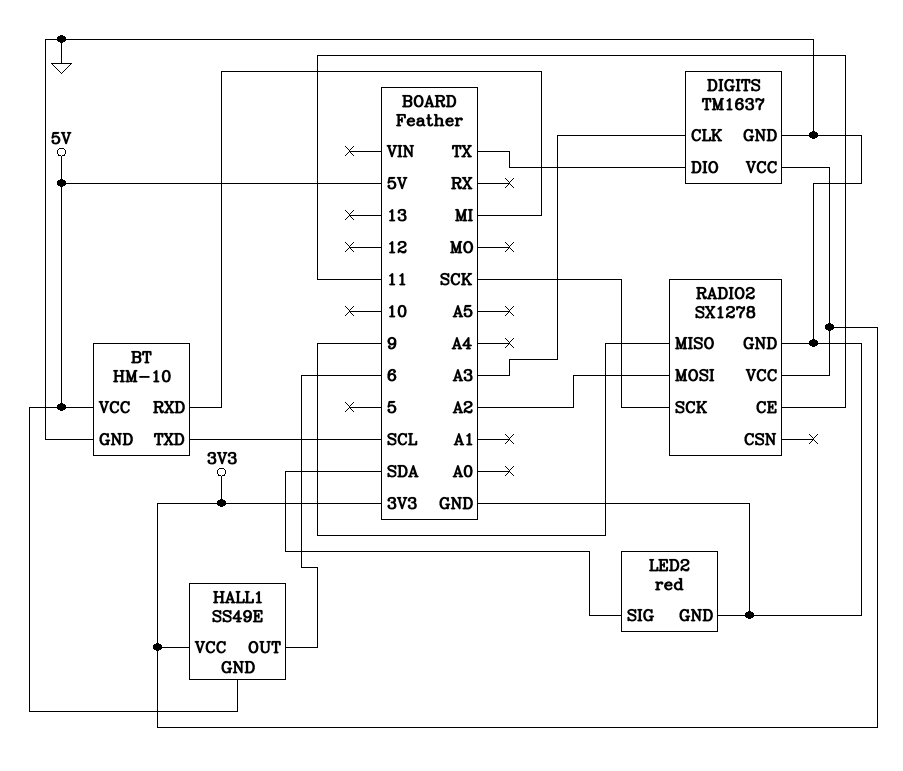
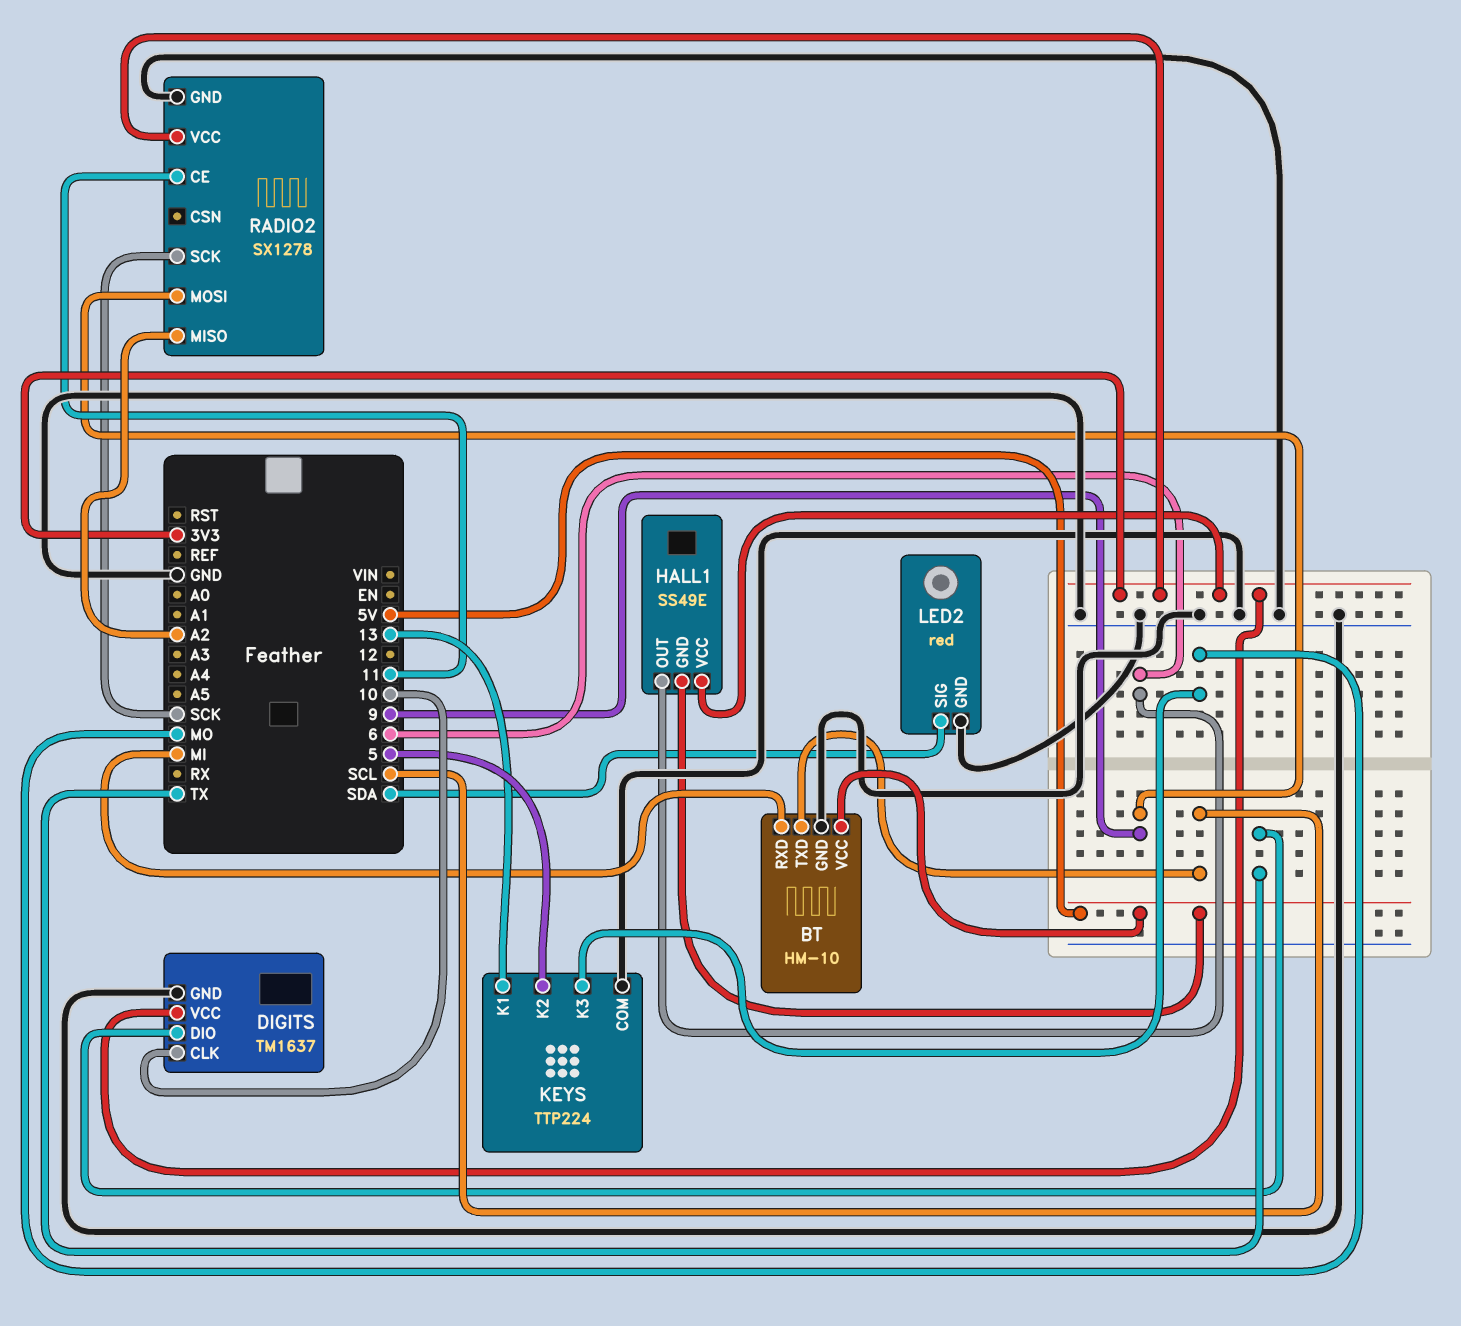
DIGITS pin CLK: A3 -> 10
KEYS: none -> TTP224
KEYS pin COM: none -> GND
KEYS pin K1: none -> 13
KEYS pin K2: none -> 5
KEYS pin K3: none -> MO
RADIO2 pin MISO: 9 -> A2
RADIO2 pin MOSI: A2 -> 9

